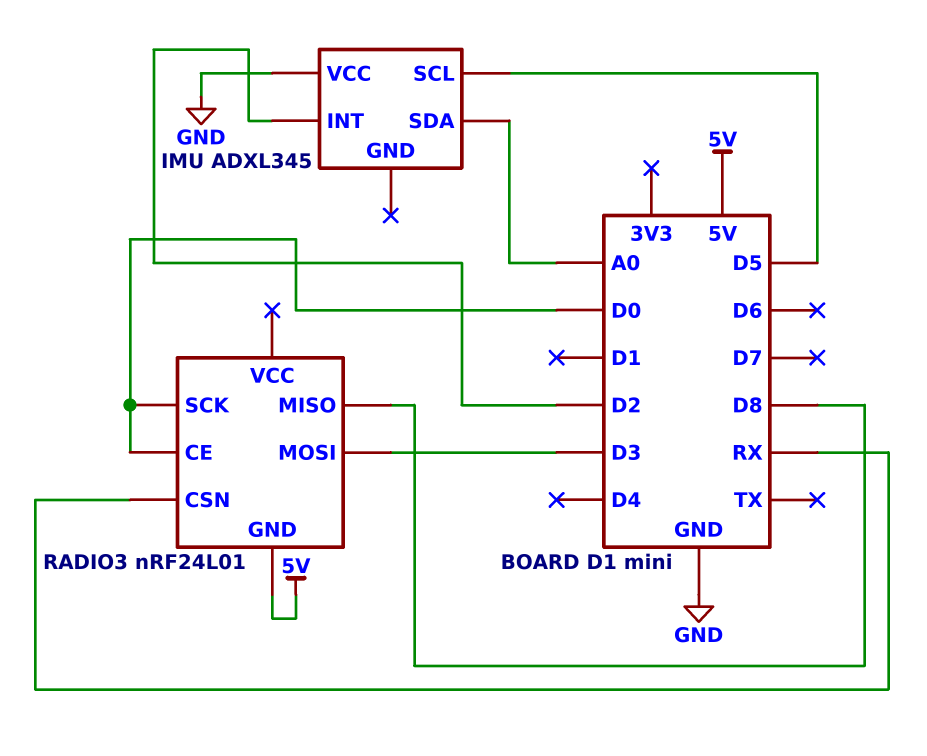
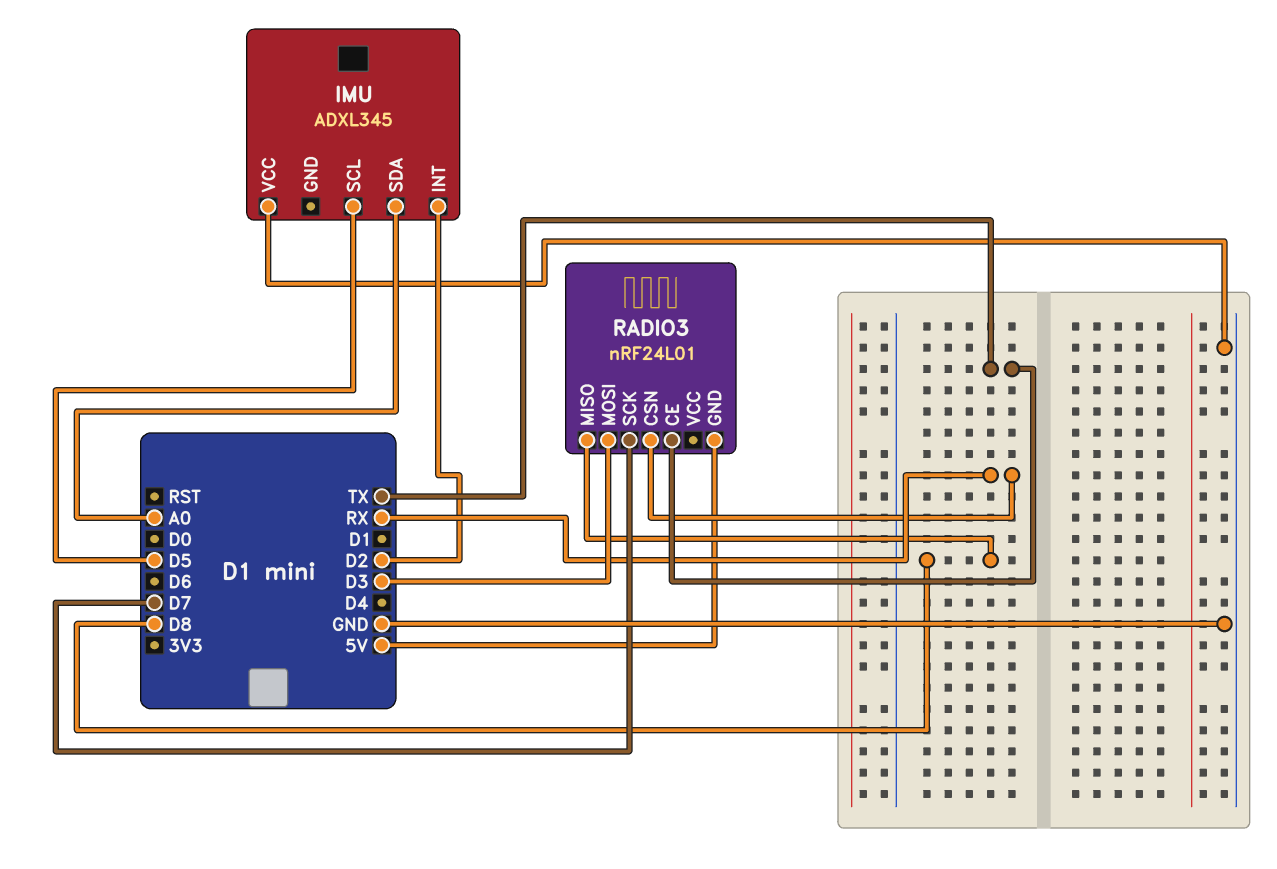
RADIO3 pin CE: D0 -> TX
RADIO3 pin SCK: D0 -> D7

